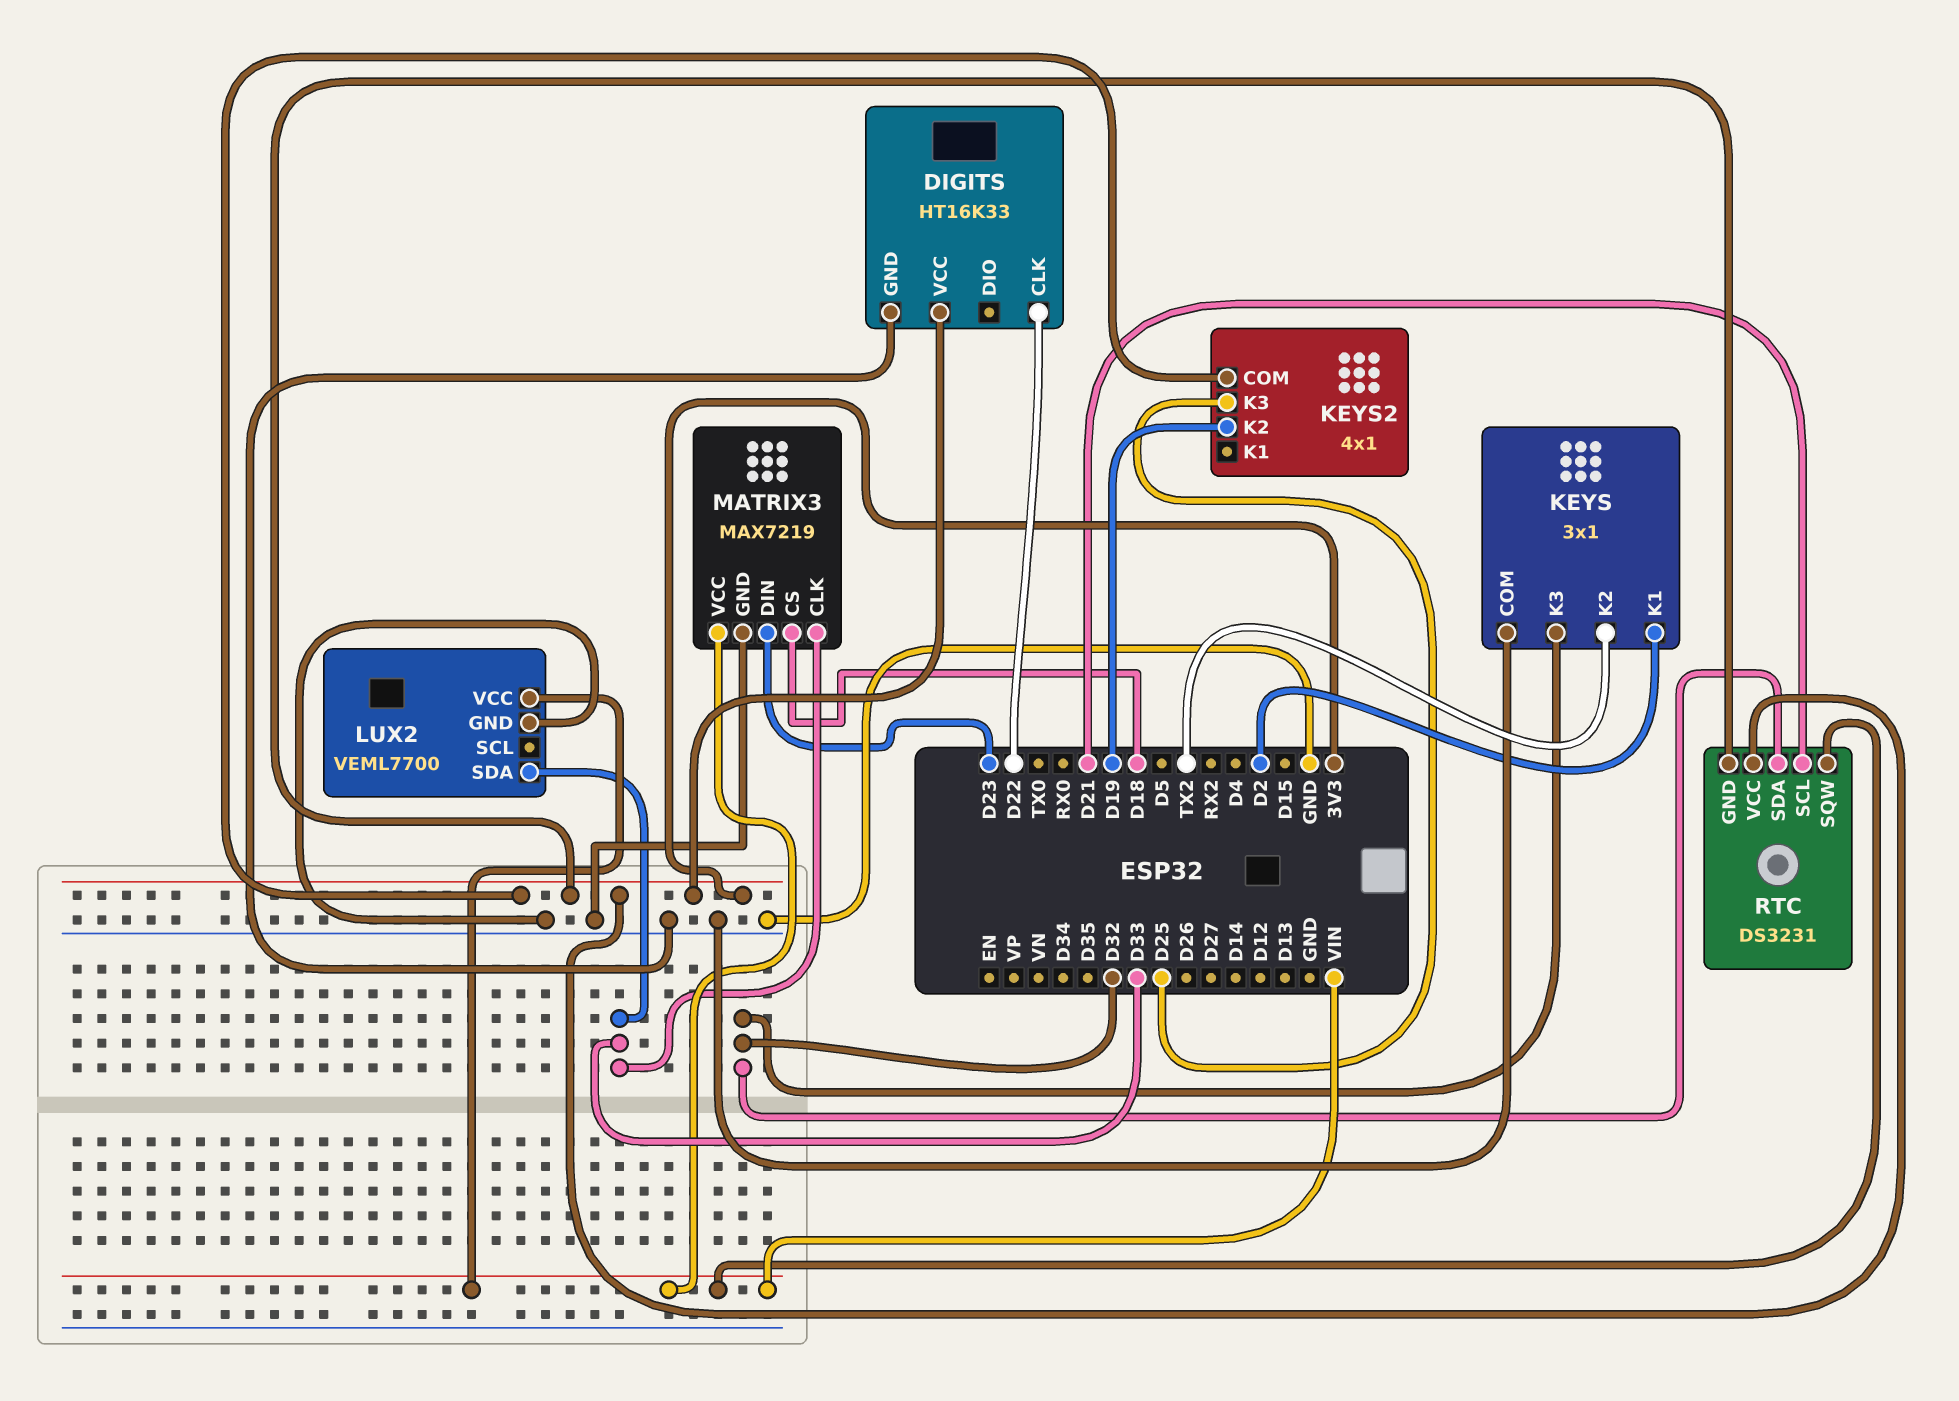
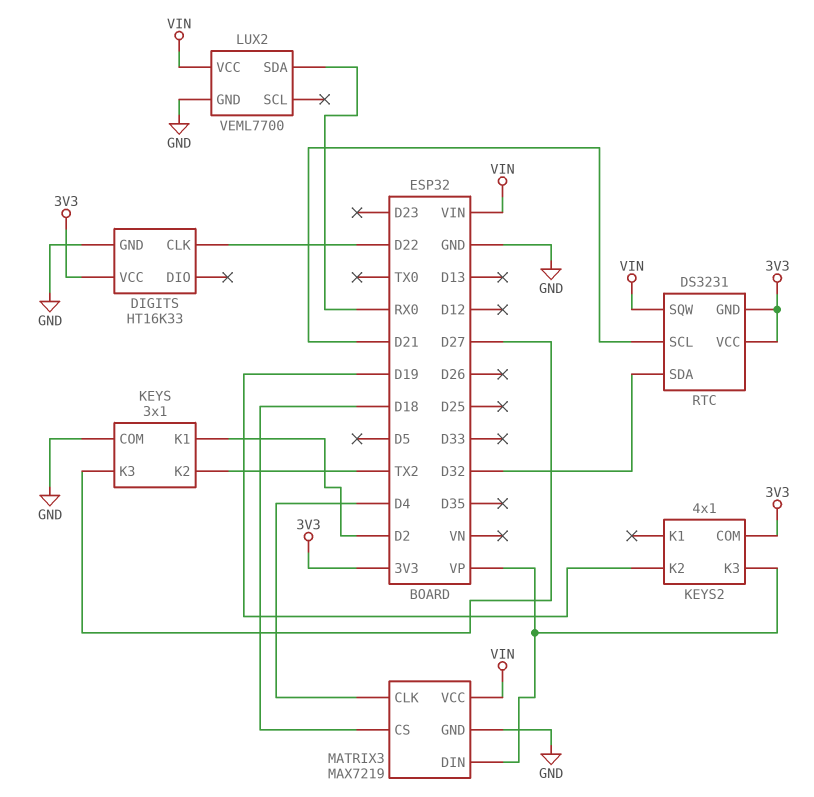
KEYS pin K3: D32 -> D27
KEYS2 pin K3: D25 -> VP
LUX2 pin SDA: D33 -> RX0
MATRIX3 pin CLK: D33 -> D4
MATRIX3 pin DIN: D23 -> VP

